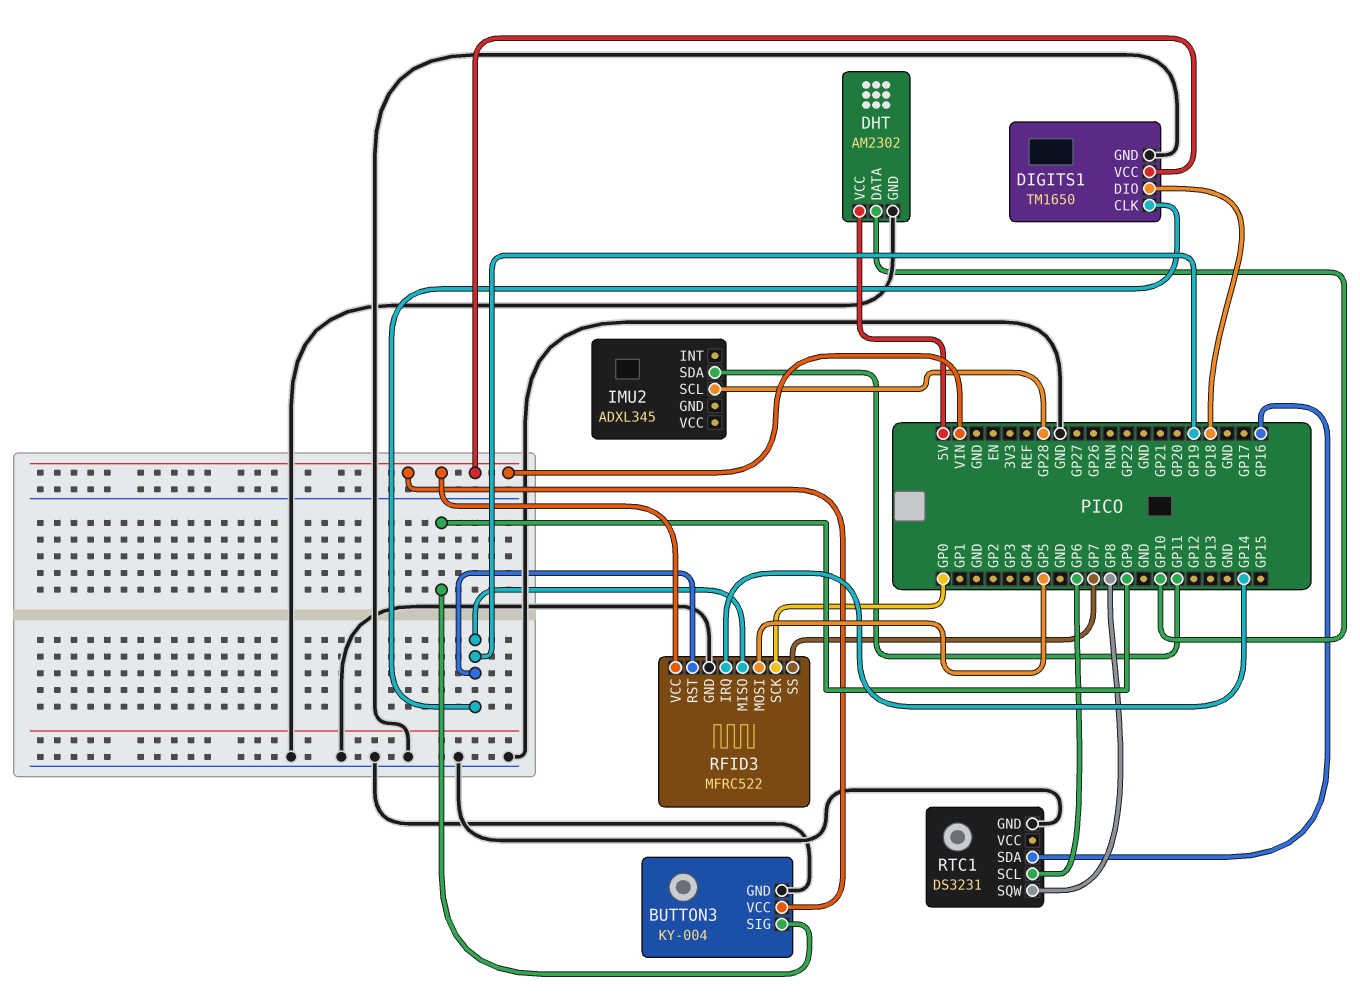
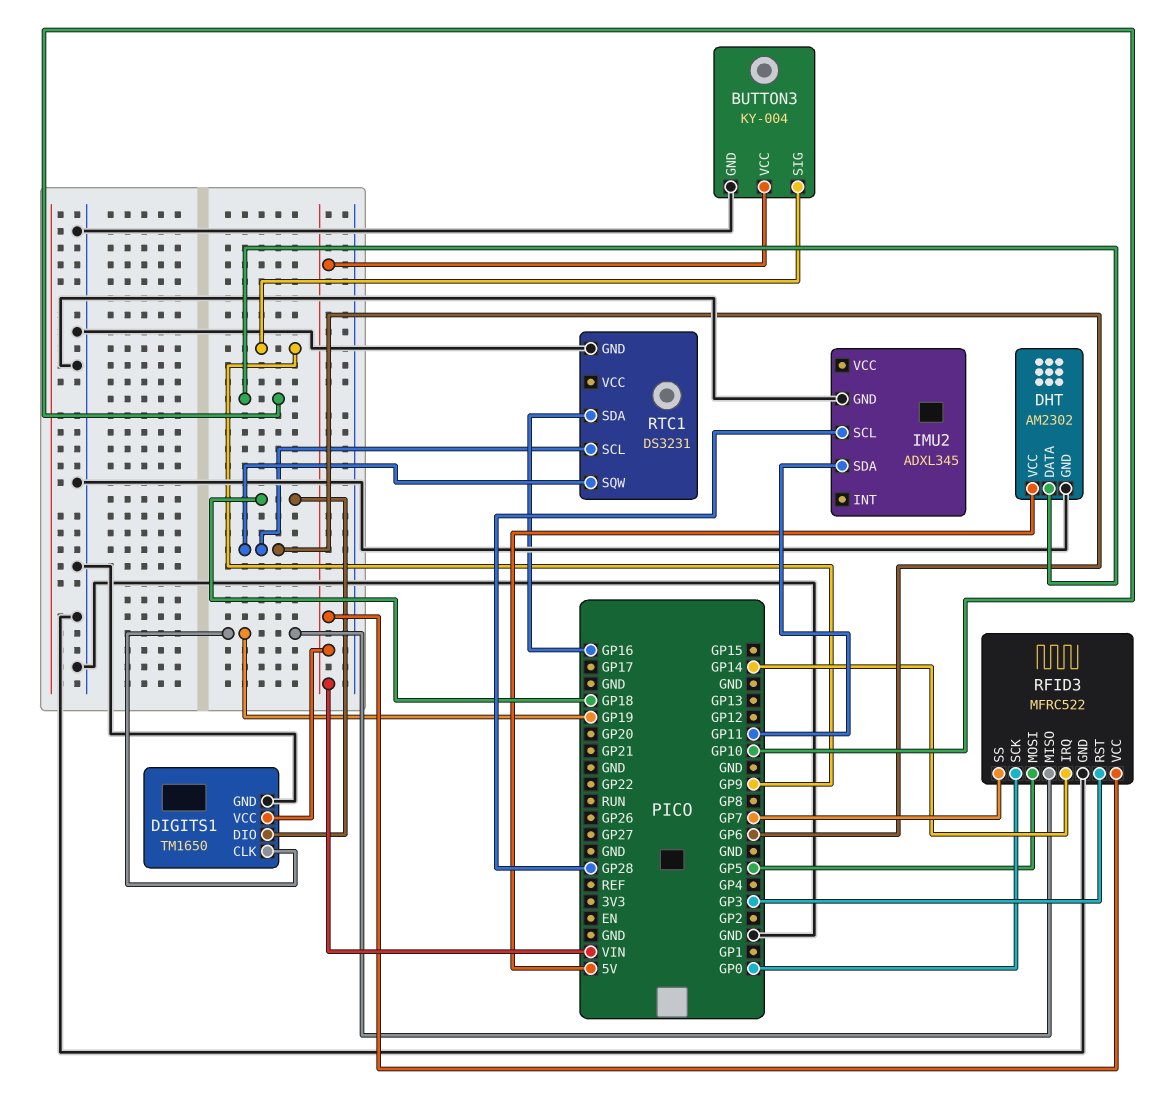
IMU2 pin GND: none -> GND
RFID3 pin RST: GP19 -> GP3
RTC1 pin SQW: GP8 -> GP6

